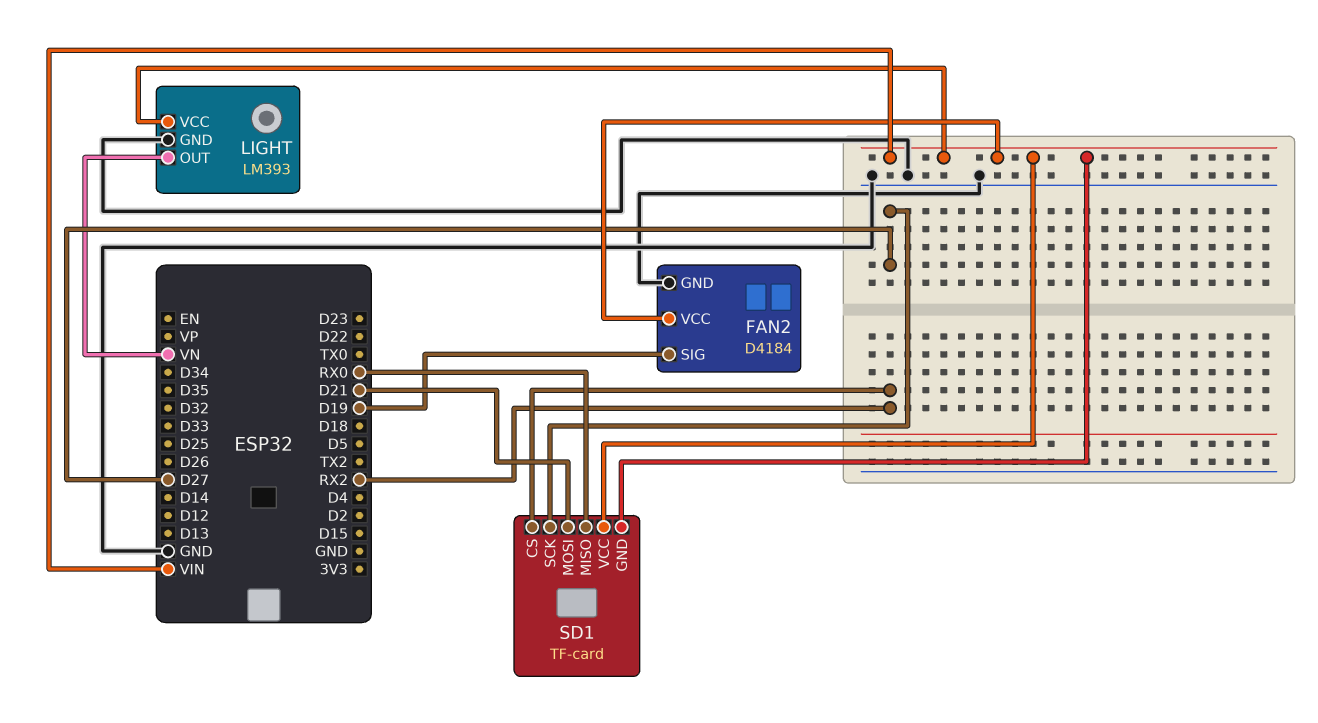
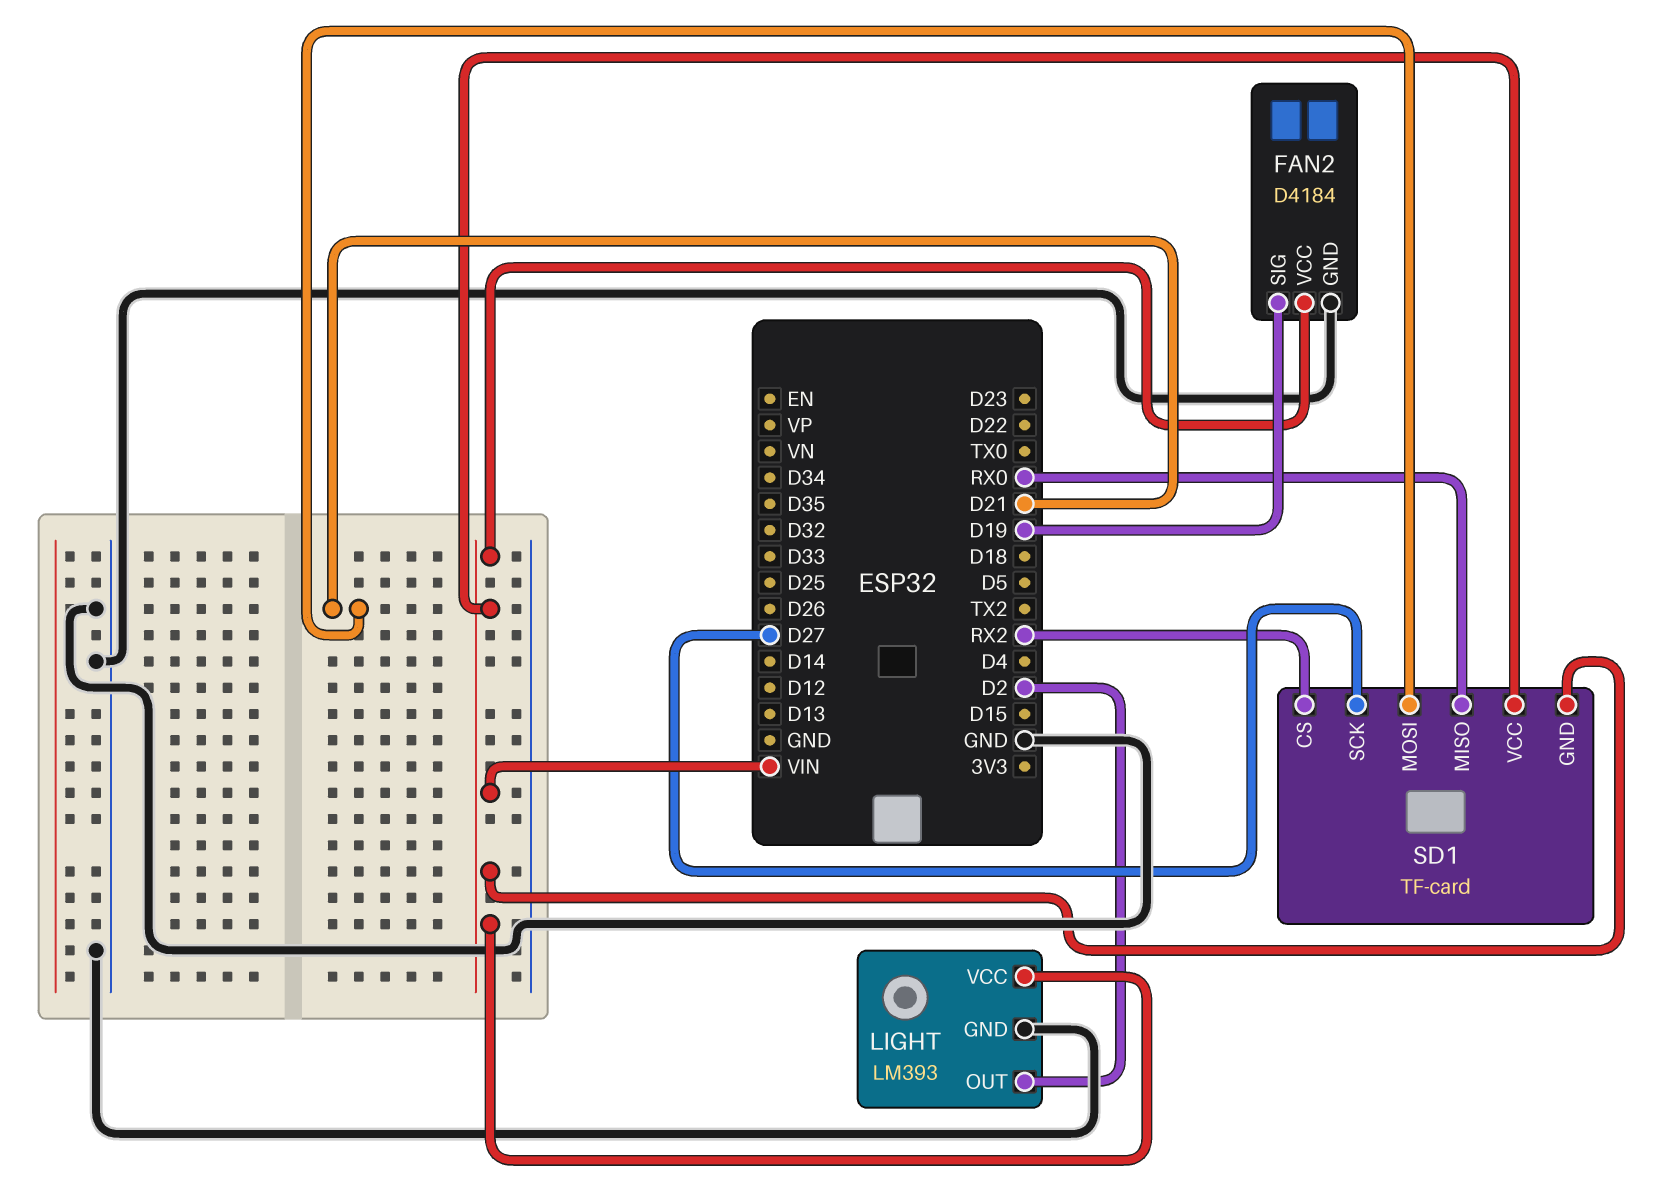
LIGHT pin OUT: VN -> D2

